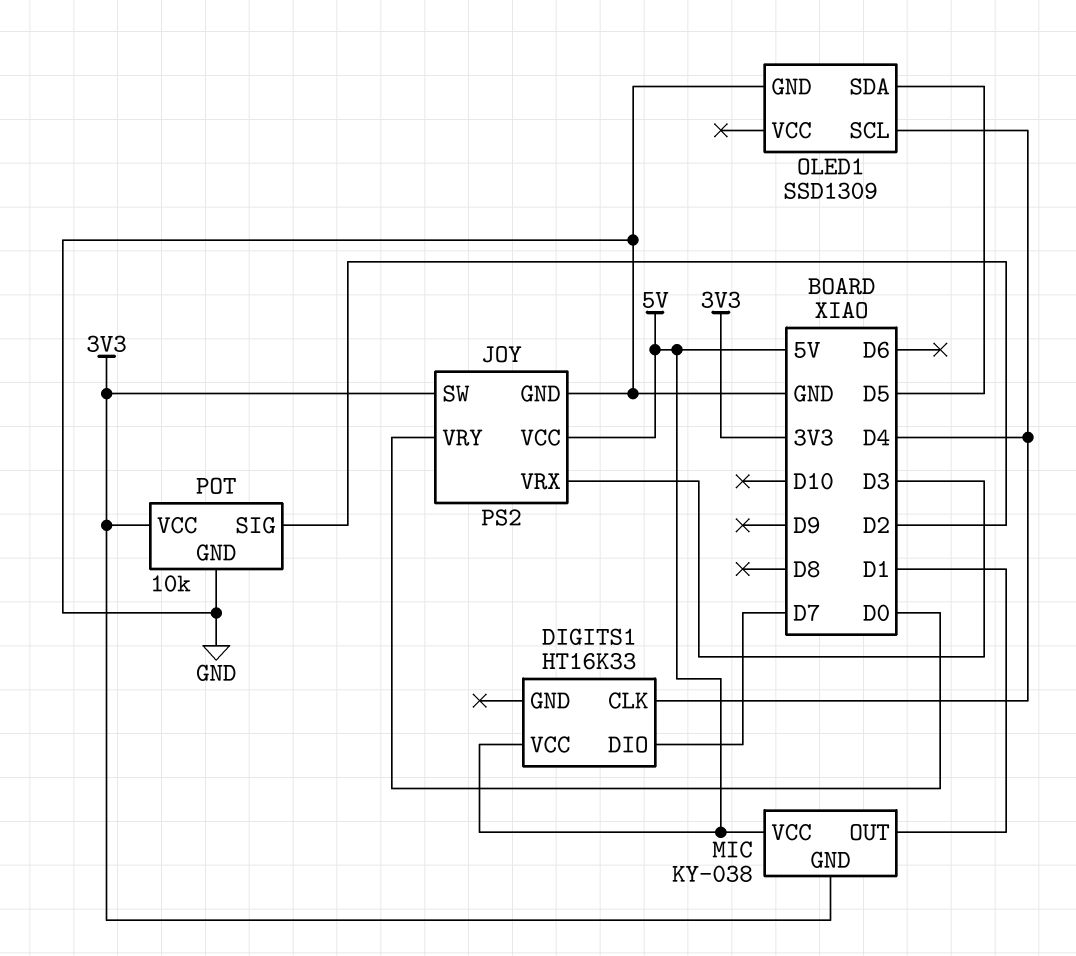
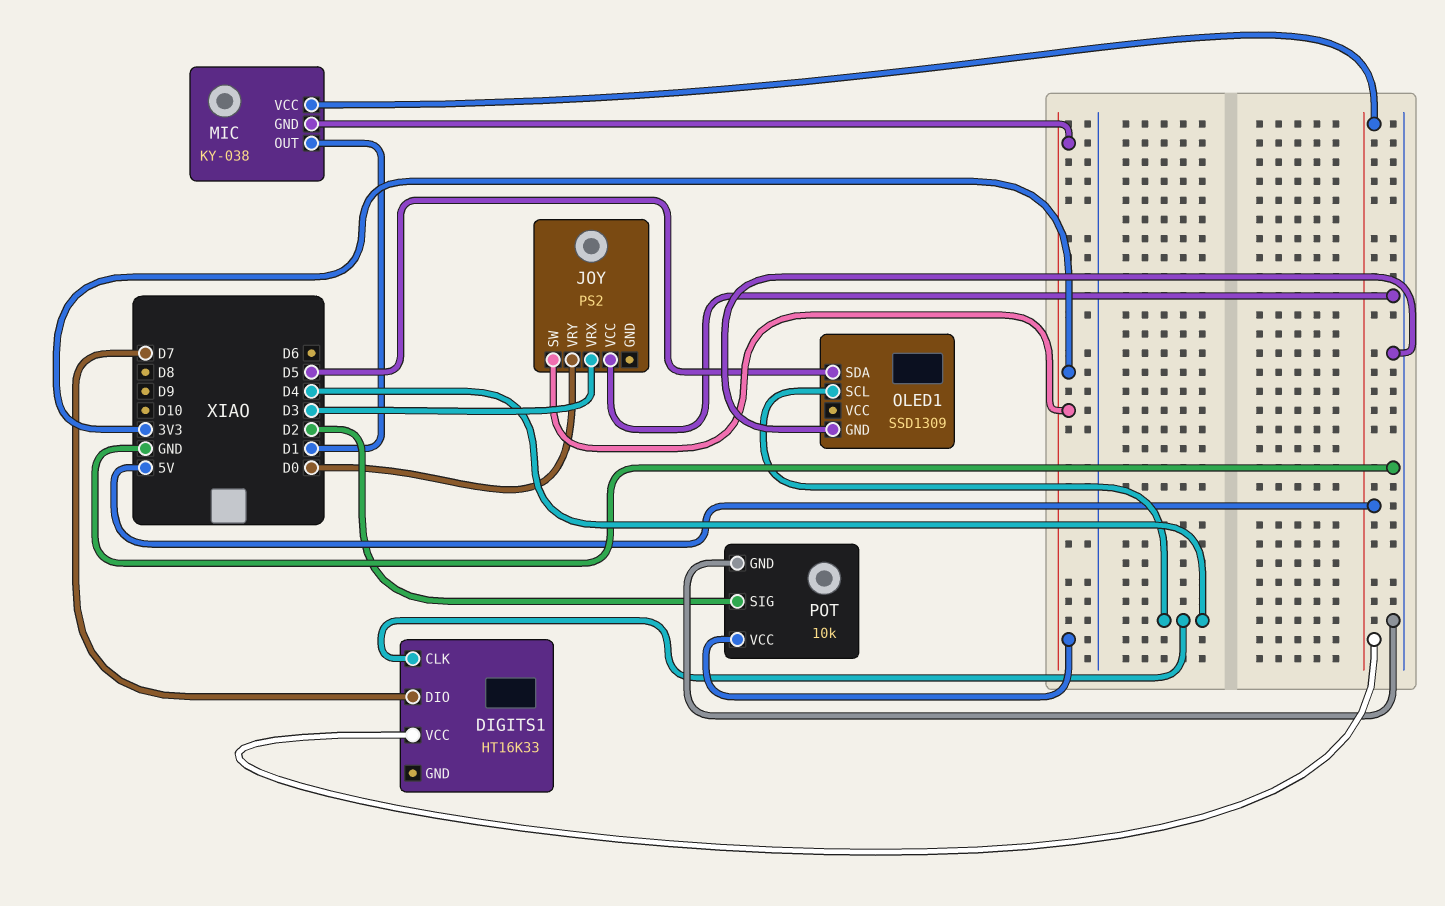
JOY pin GND: GND -> none
JOY pin VCC: 5V -> GND

